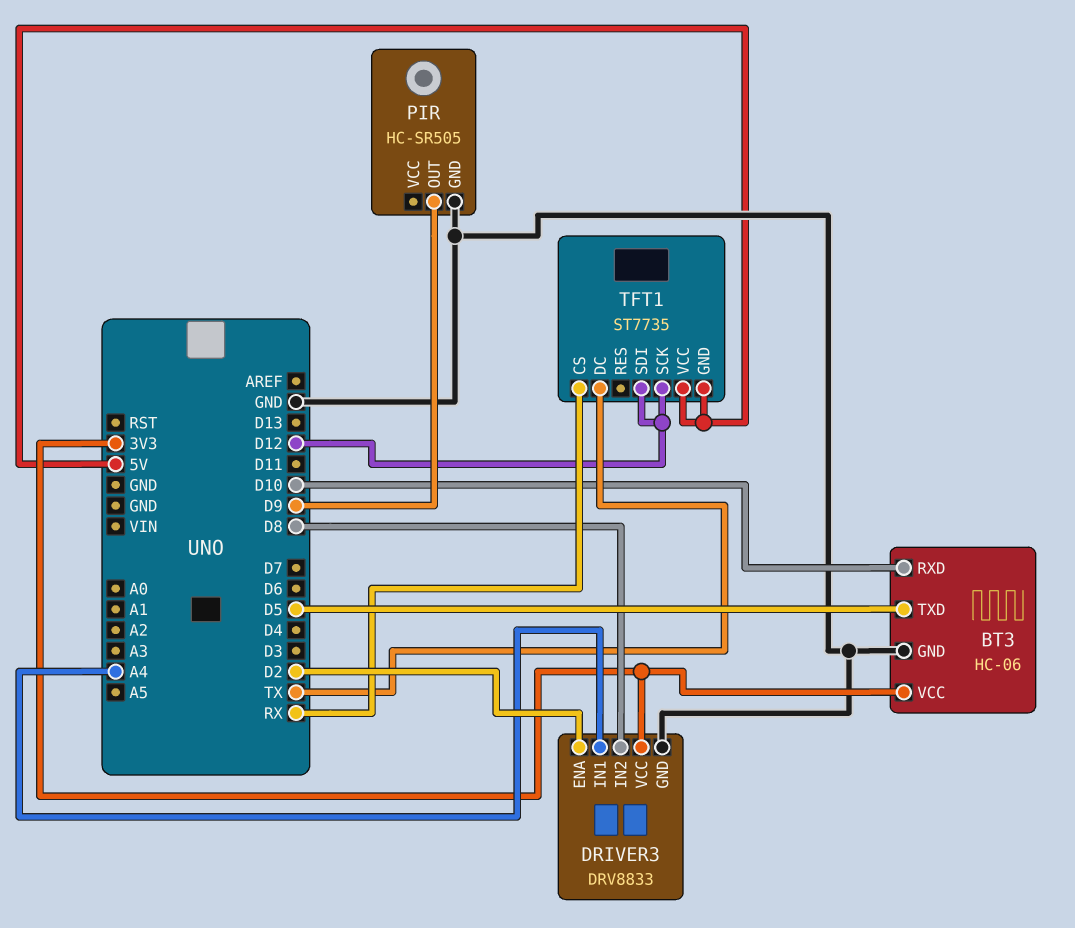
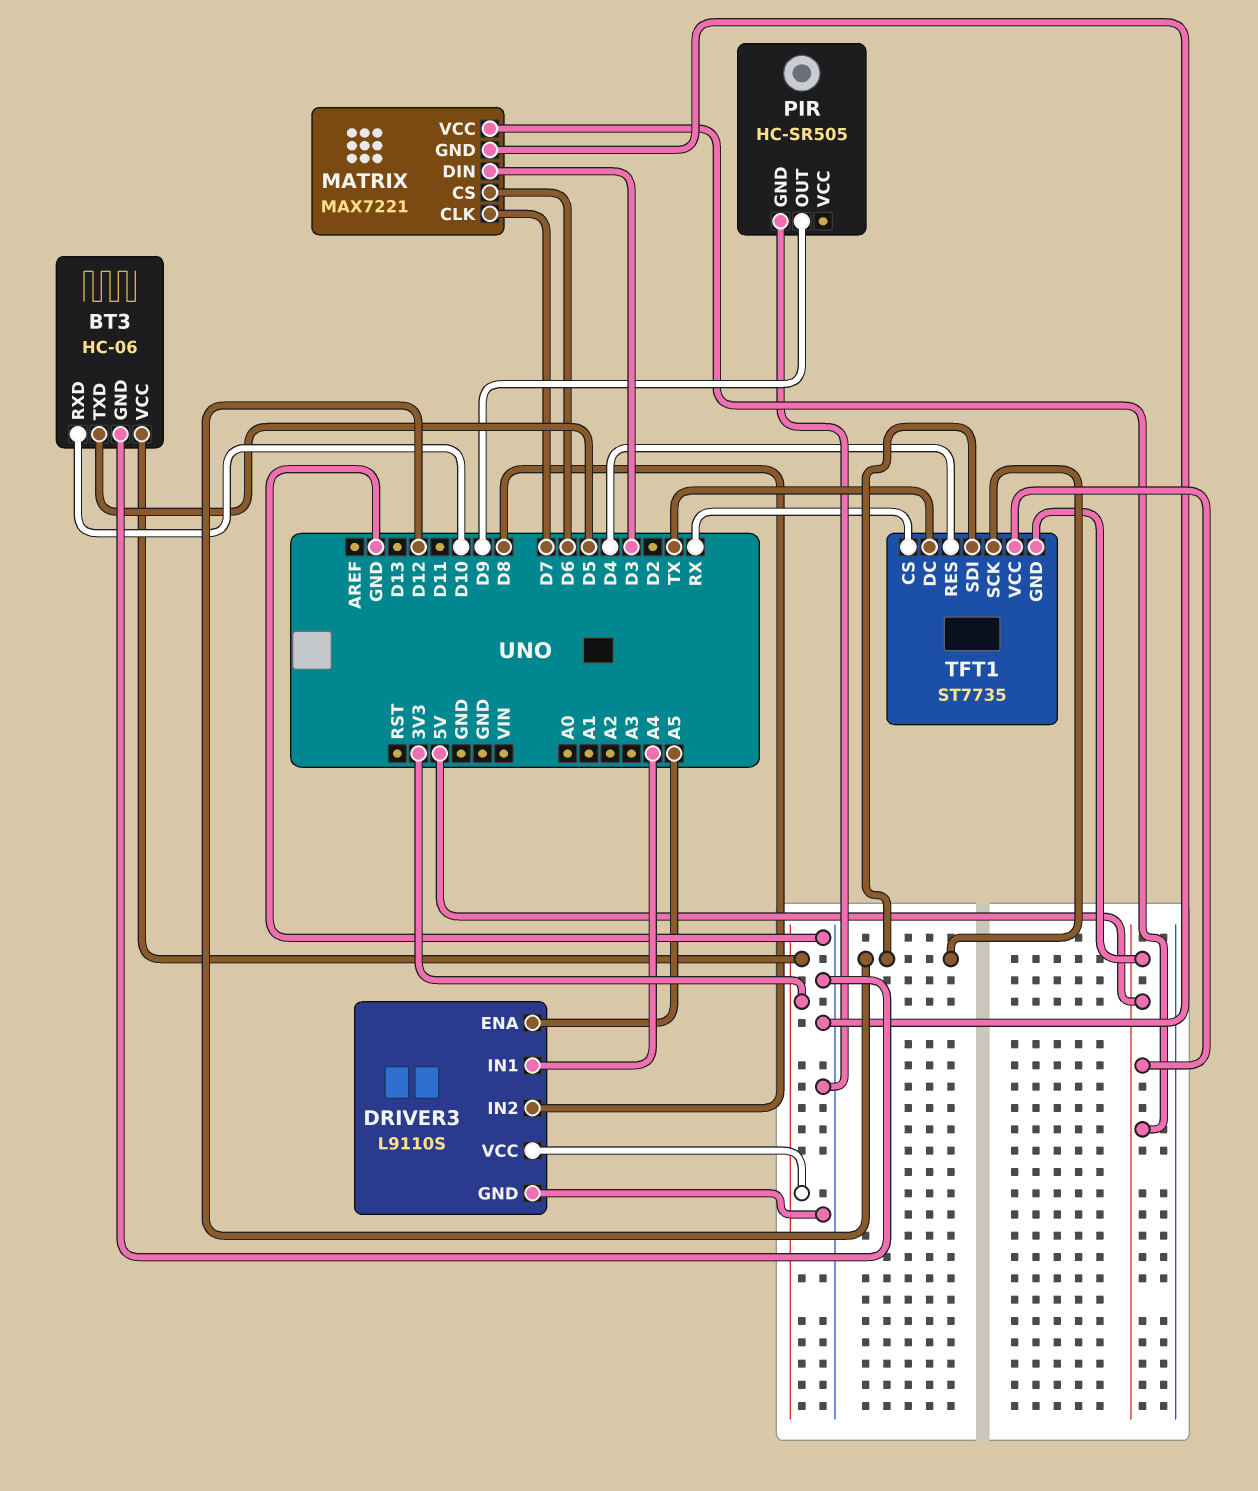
DRIVER3: DRV8833 -> L9110S
DRIVER3 pin ENA: D2 -> A5
MATRIX: none -> MAX7221
MATRIX pin CLK: none -> D7
MATRIX pin CS: none -> D6
MATRIX pin DIN: none -> D3
MATRIX pin GND: none -> GND
MATRIX pin VCC: none -> 5V
TFT1 pin RES: none -> D4

